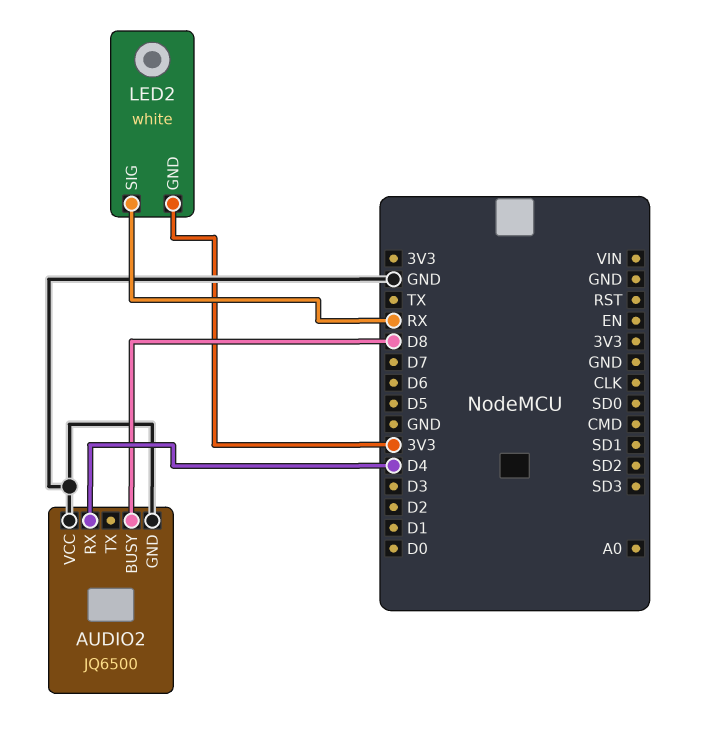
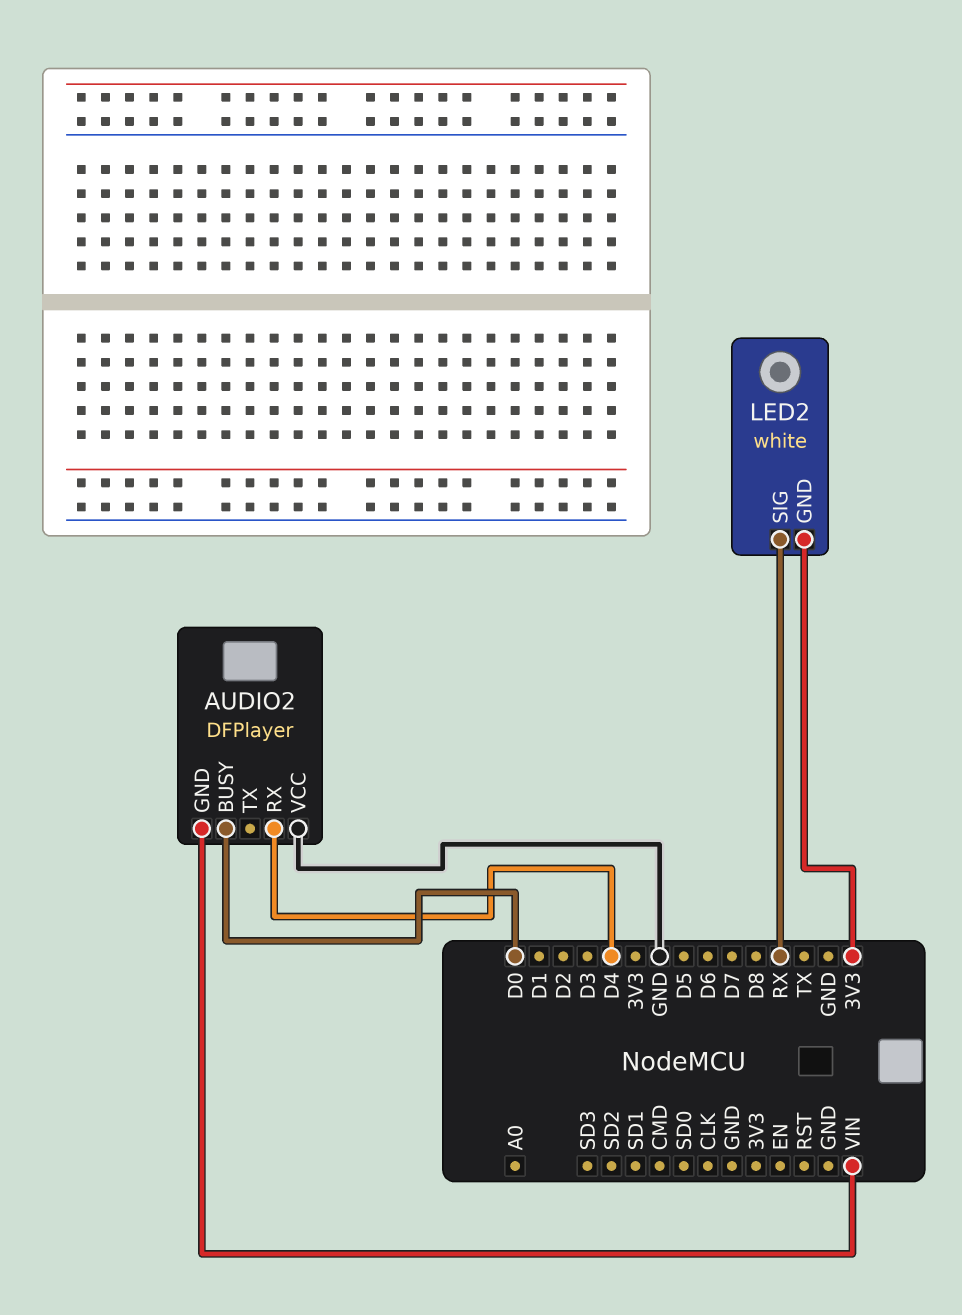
AUDIO2: JQ6500 -> DFPlayer
AUDIO2 pin BUSY: D8 -> D0
AUDIO2 pin GND: GND -> VIN

